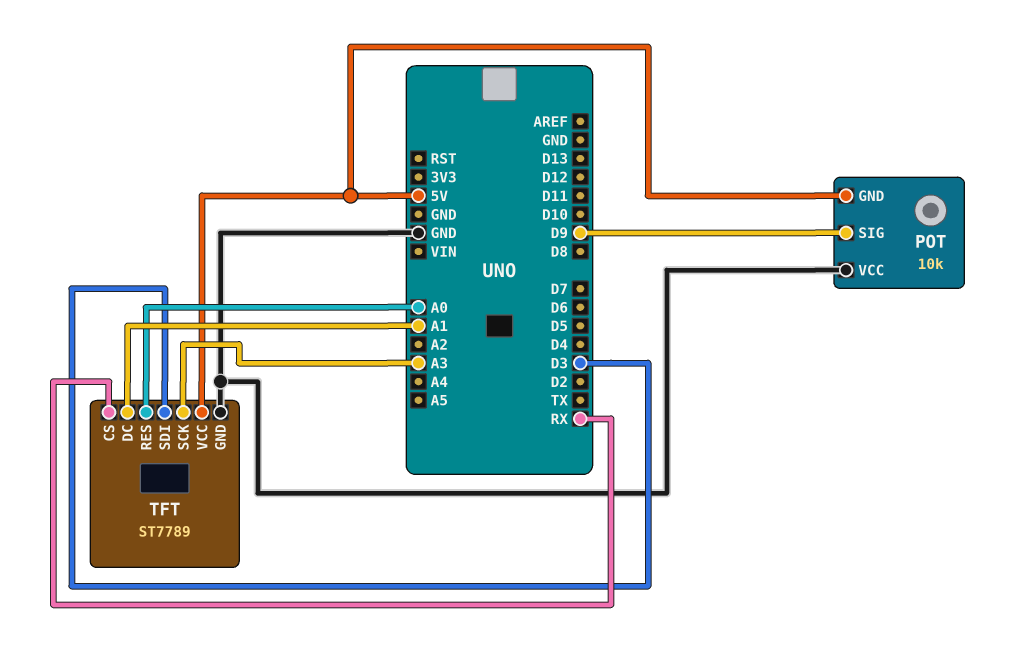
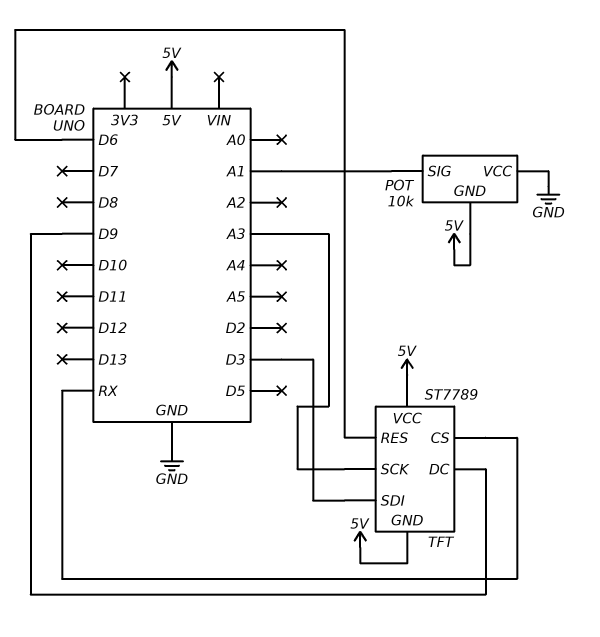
POT pin SIG: D9 -> A1
TFT pin DC: A1 -> D9
TFT pin GND: GND -> 5V
TFT pin RES: A0 -> D6

